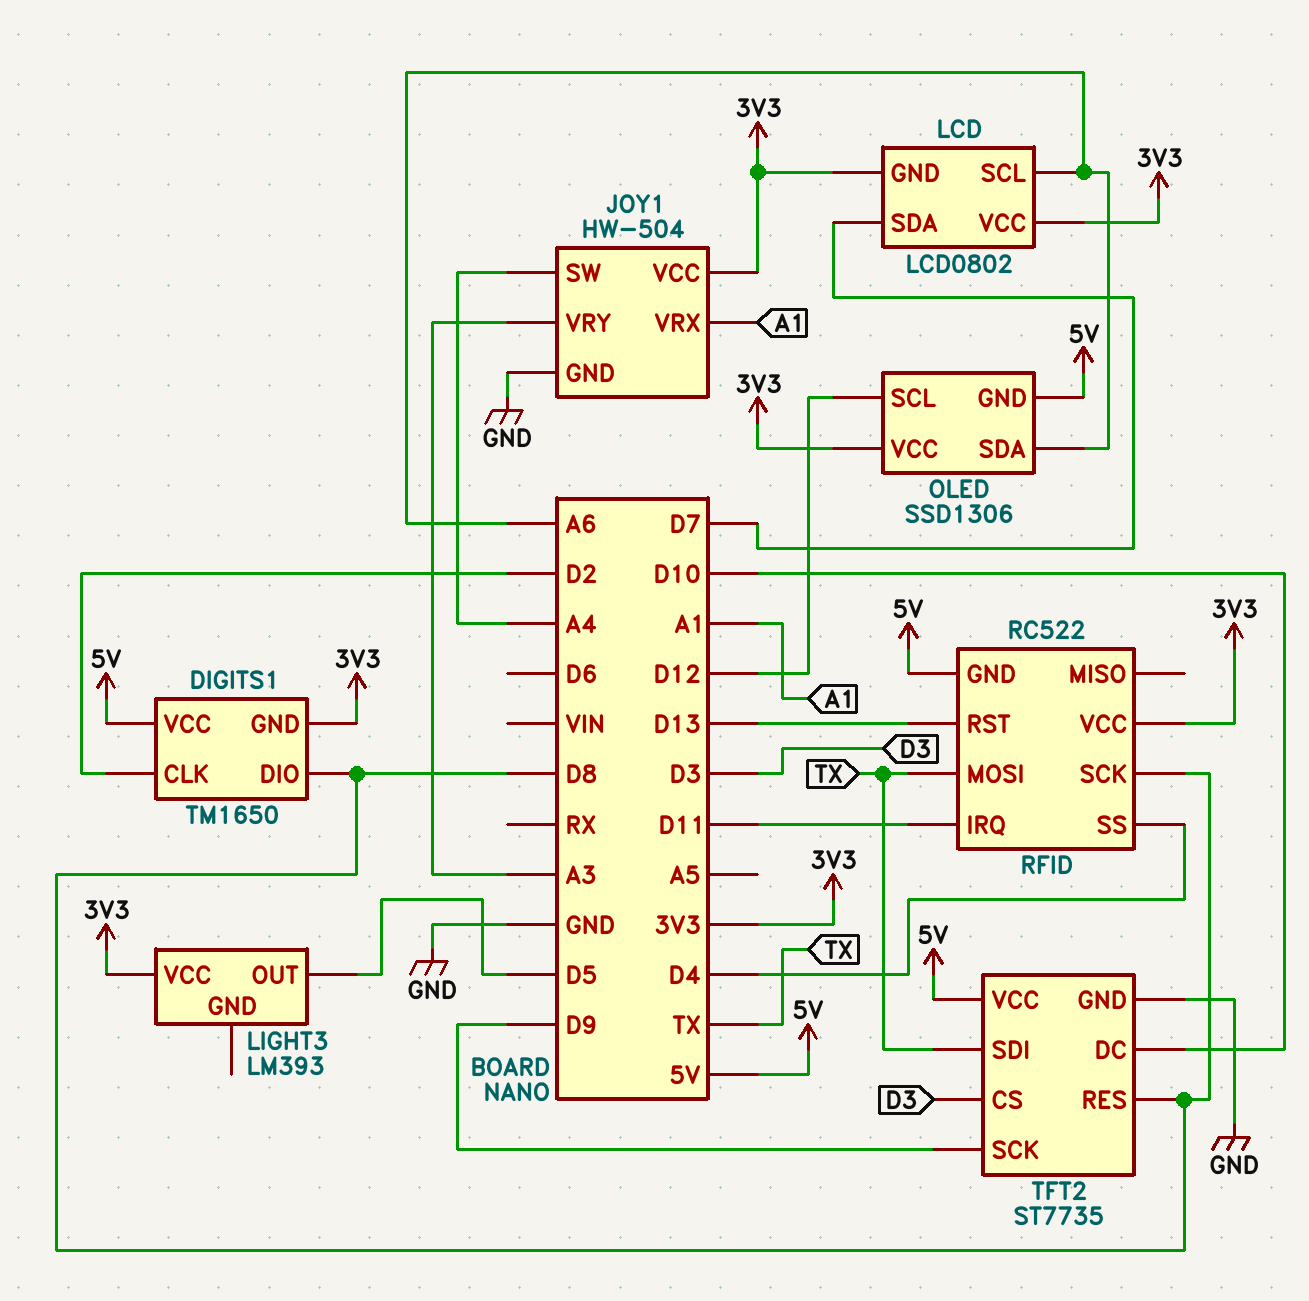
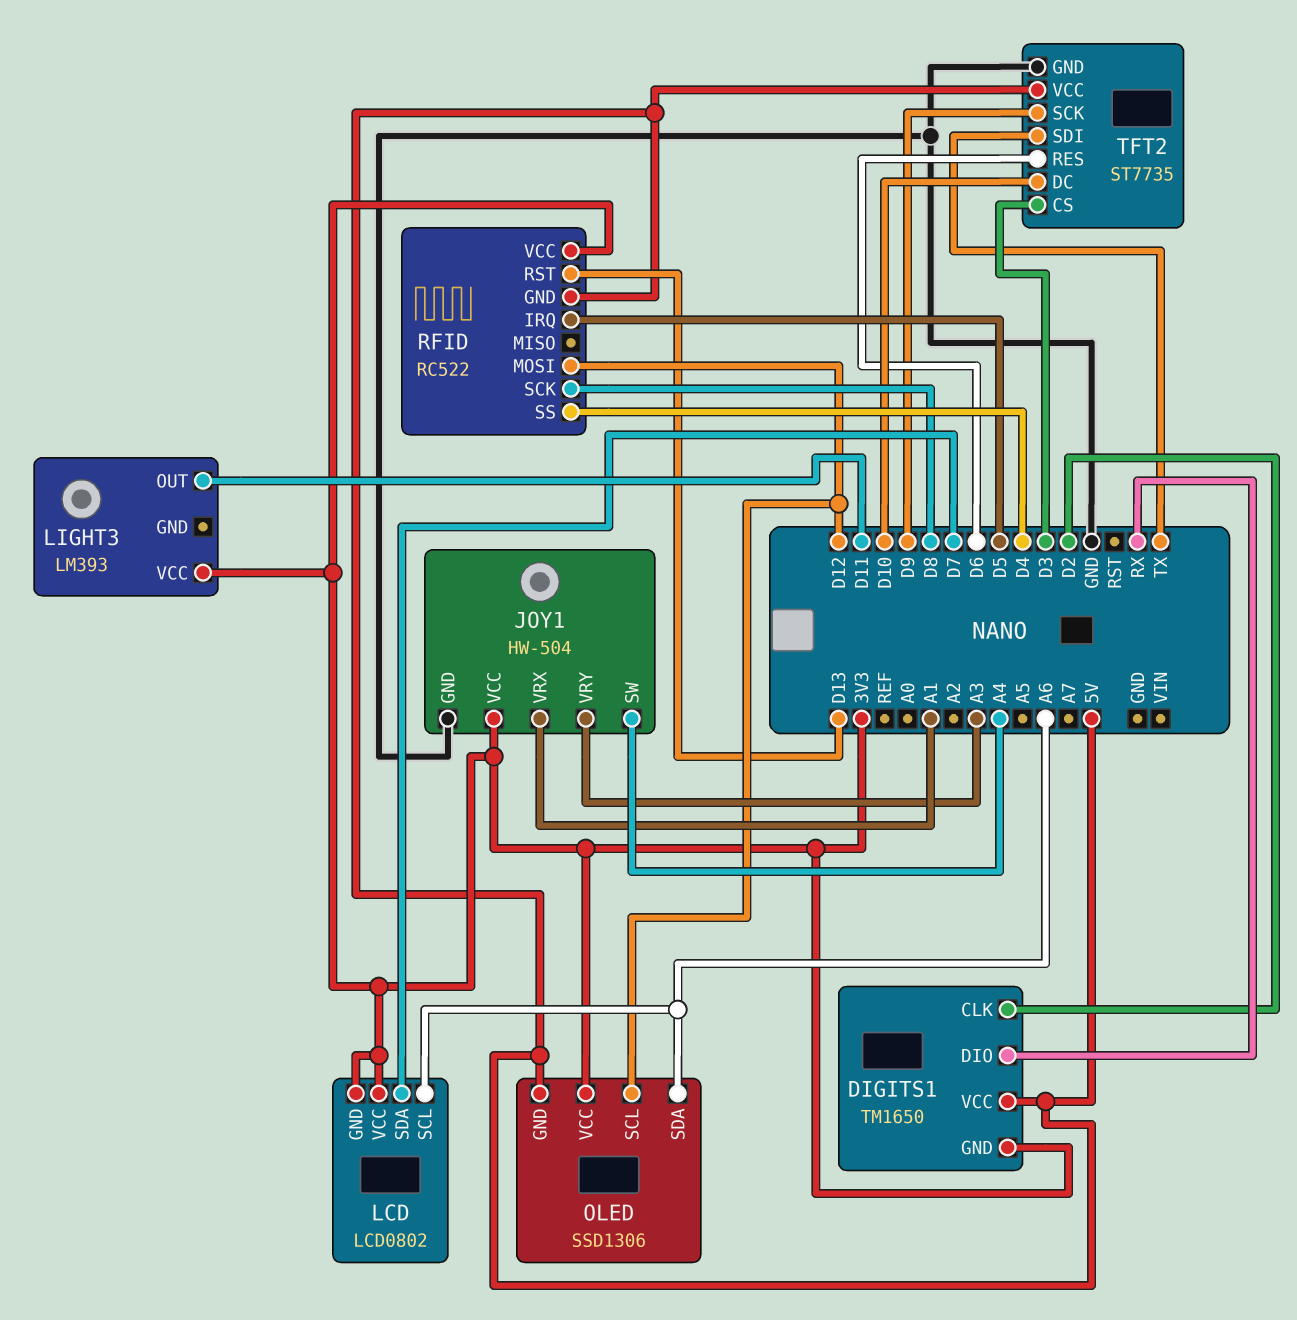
DIGITS1 pin DIO: D8 -> RX
LIGHT3 pin OUT: D5 -> D11
RFID pin IRQ: D11 -> D5
RFID pin MOSI: TX -> D12
TFT2 pin RES: D8 -> D6

